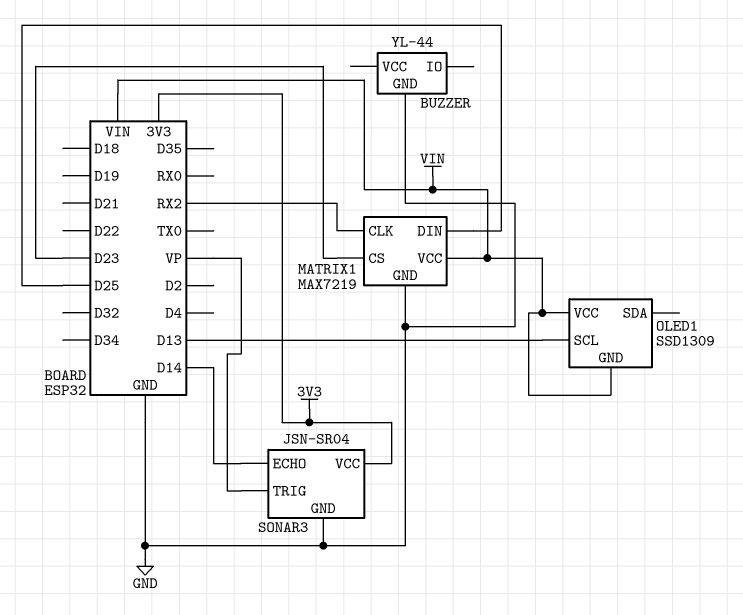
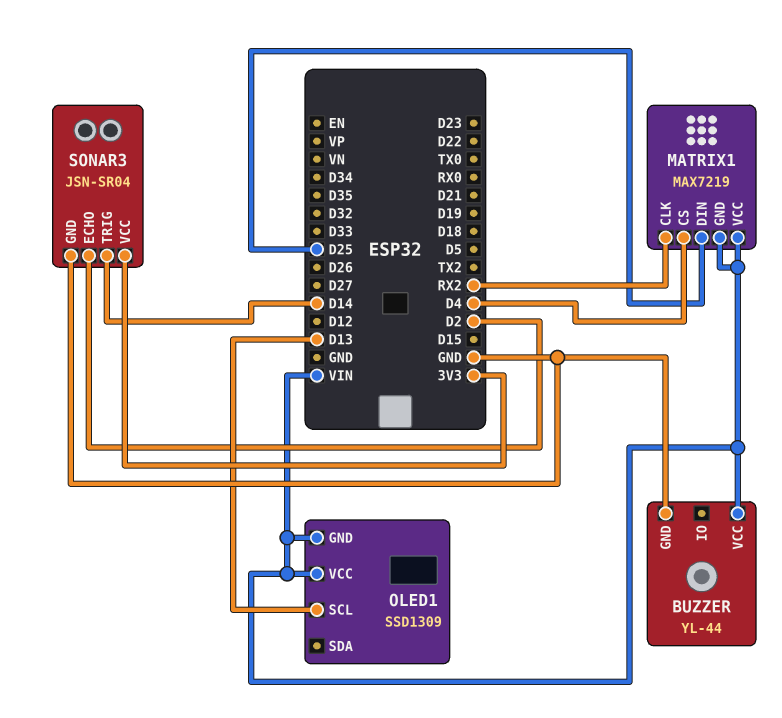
BUZZER pin VCC: none -> VIN
MATRIX1 pin CS: D23 -> D4
MATRIX1 pin GND: GND -> VIN
SONAR3 pin ECHO: D14 -> D2
SONAR3 pin TRIG: VP -> D14

